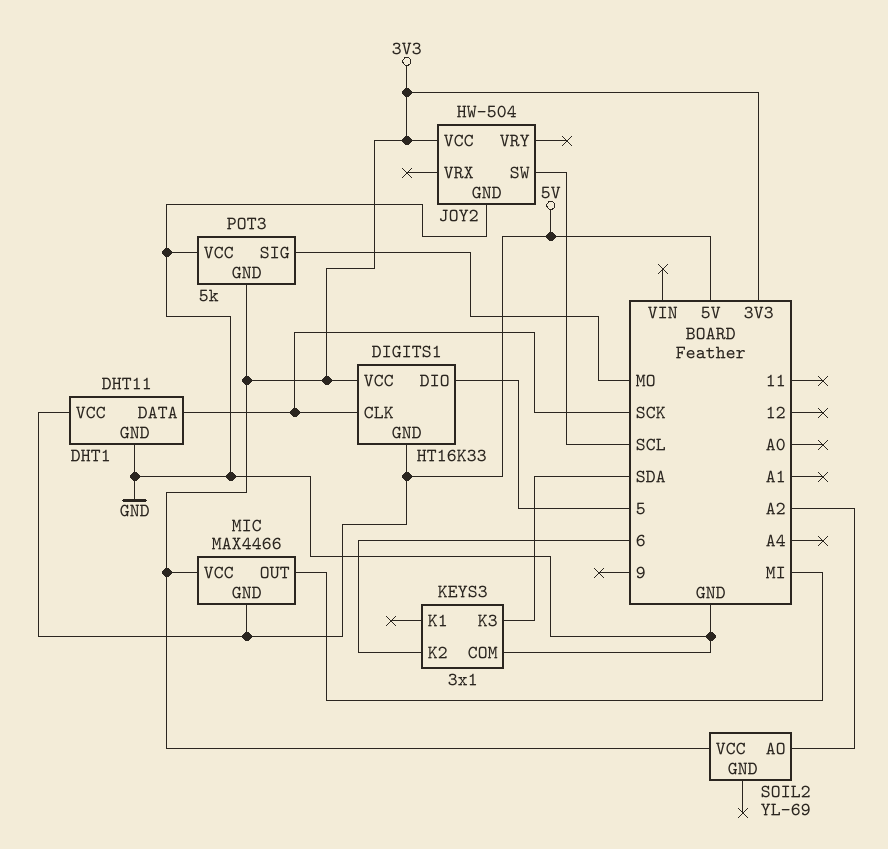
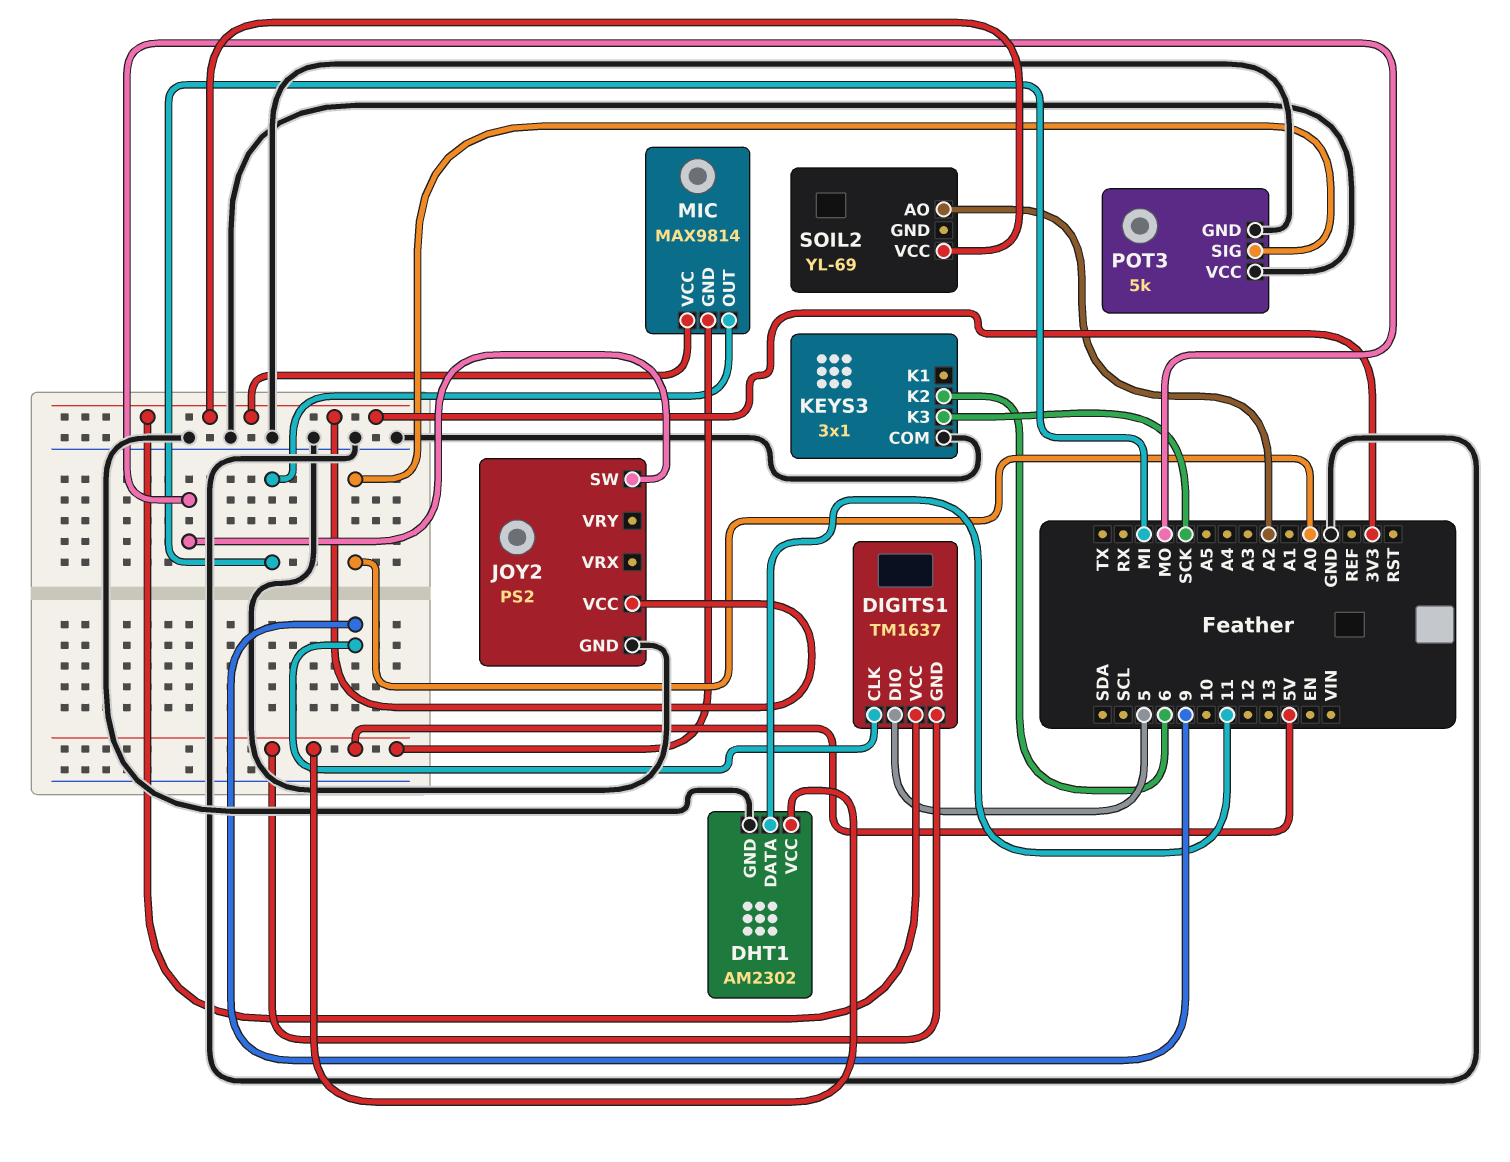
DHT1: DHT11 -> AM2302
DHT1 pin DATA: SCK -> 11
DIGITS1: HT16K33 -> TM1637
DIGITS1 pin CLK: SCK -> 9
JOY2: HW-504 -> PS2
JOY2 pin SW: SCL -> MO
KEYS3 pin K3: SDA -> SCK
MIC: MAX4466 -> MAX9814
POT3 pin GND: 3V3 -> GND
POT3 pin SIG: MO -> A0

